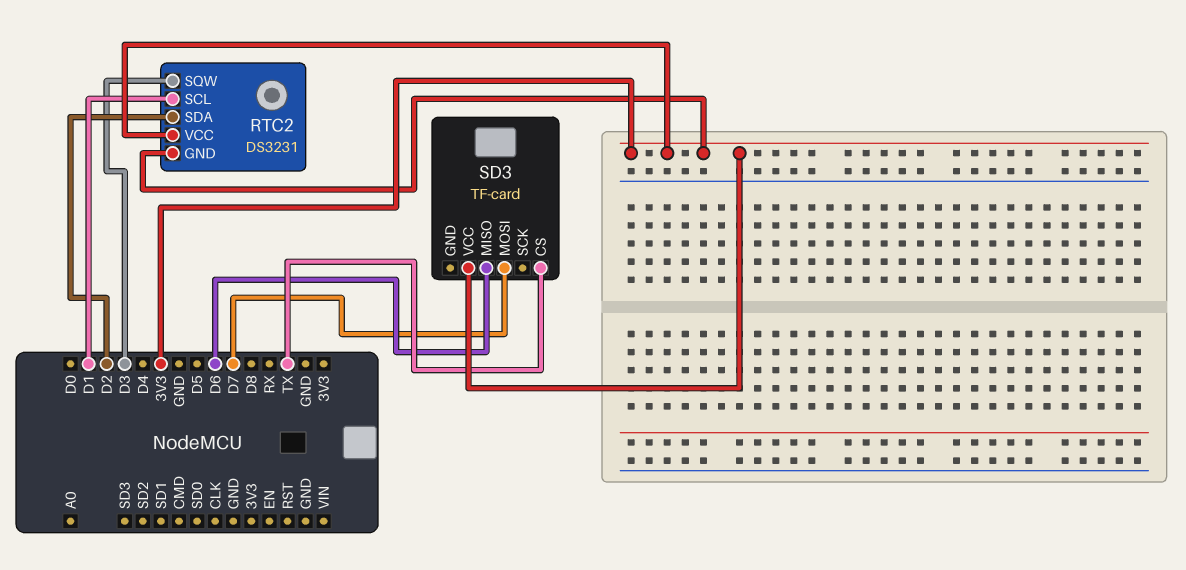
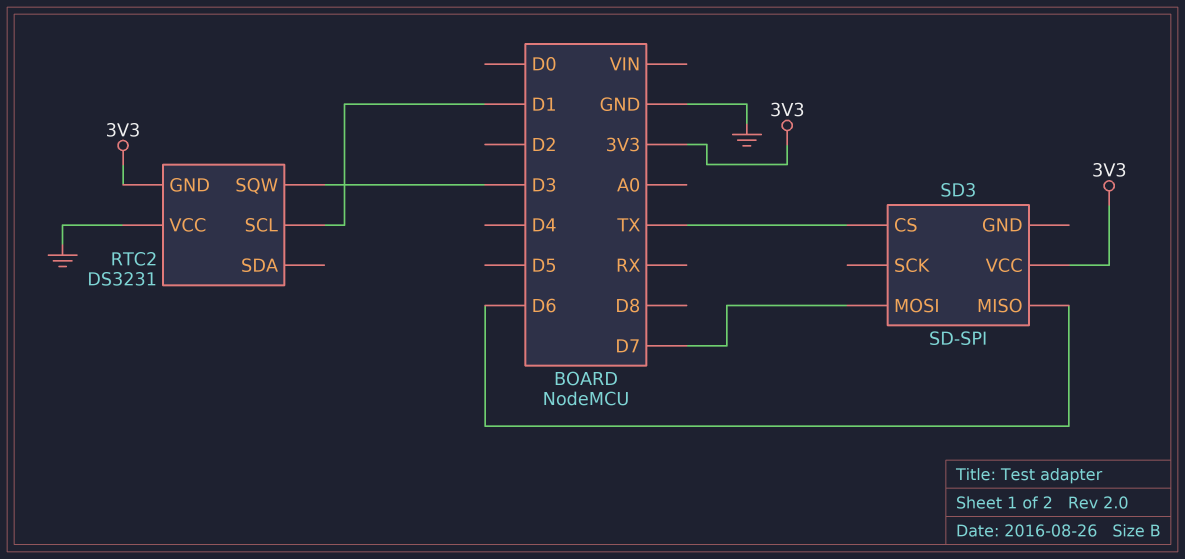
RTC2 pin SDA: D2 -> none
RTC2 pin VCC: 3V3 -> GND
SD3: TF-card -> SD-SPI

